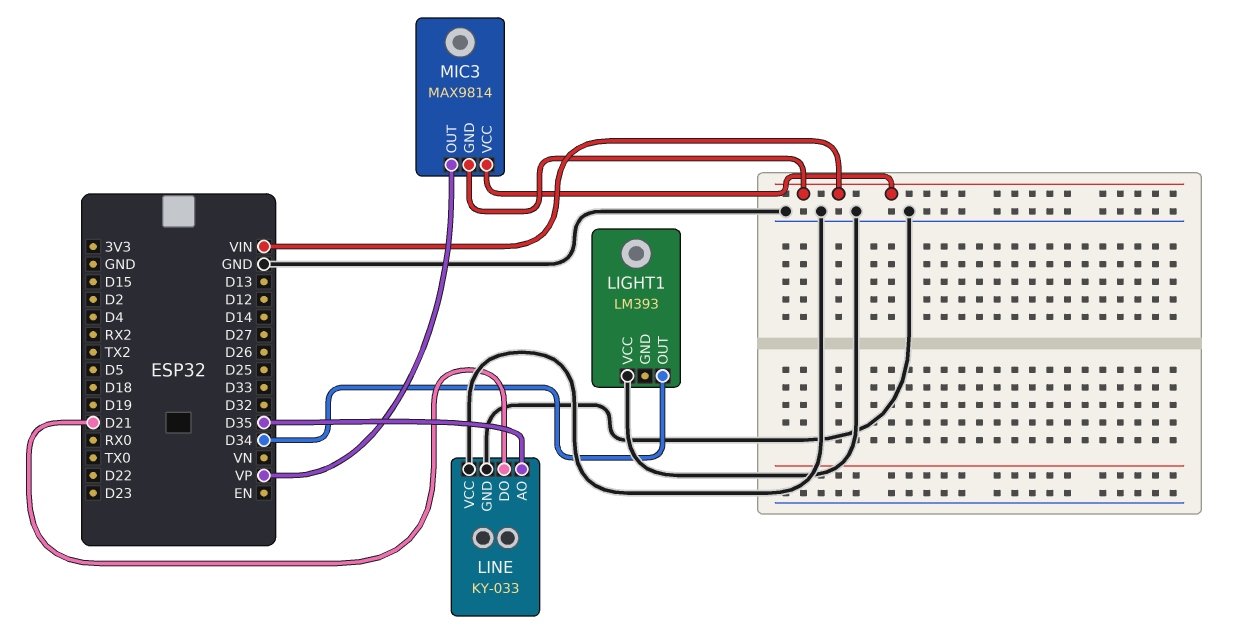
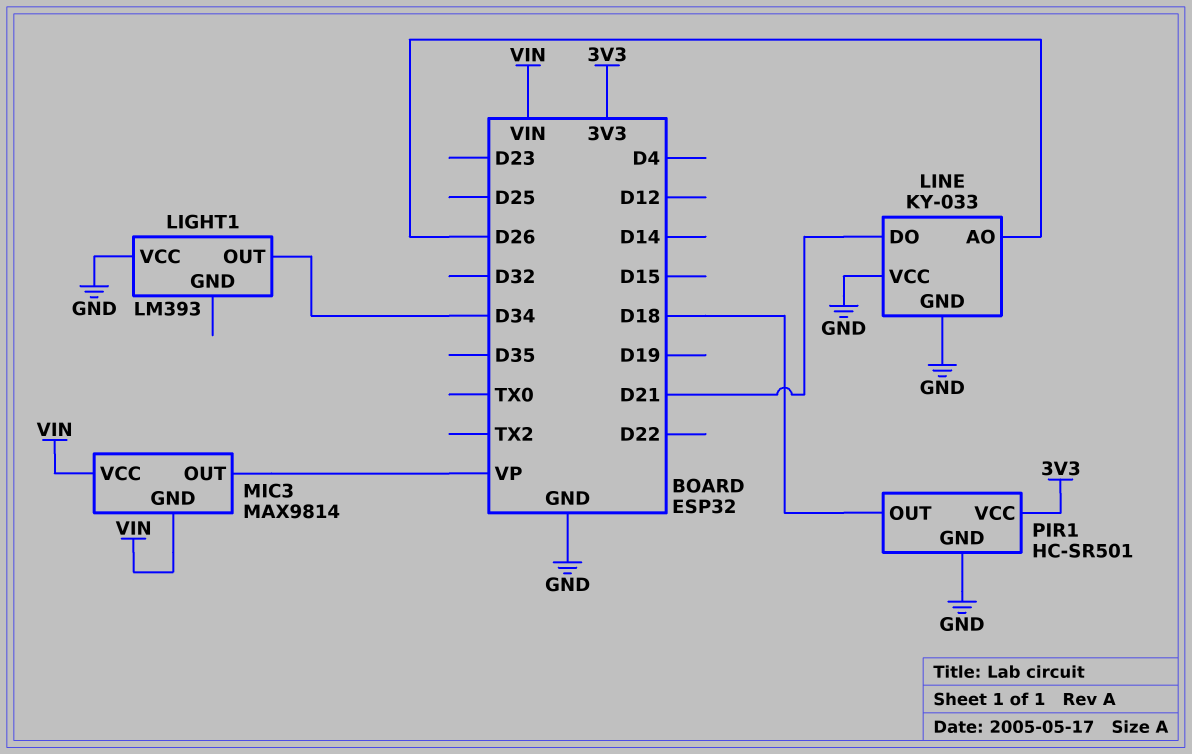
LINE pin AO: D35 -> D26
PIR1: none -> HC-SR501
PIR1 pin GND: none -> GND
PIR1 pin OUT: none -> D18
PIR1 pin VCC: none -> 3V3

